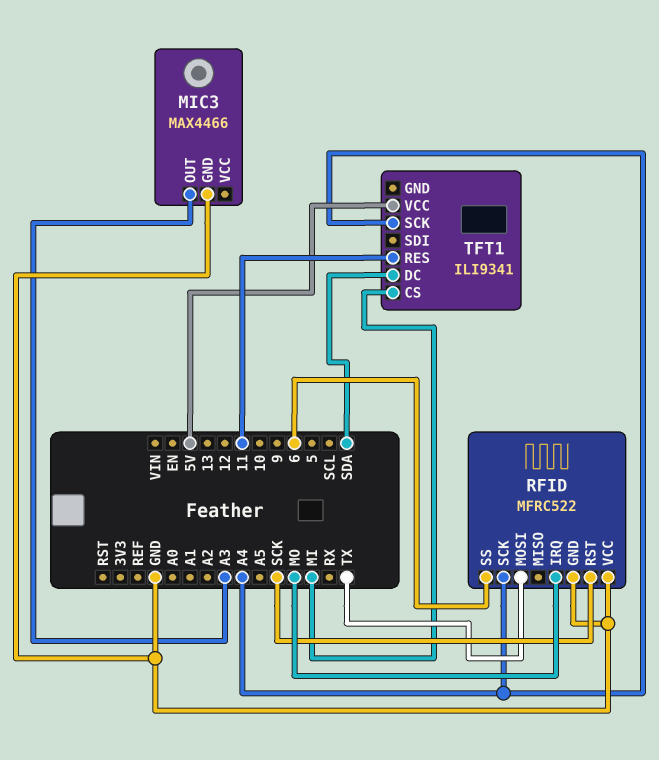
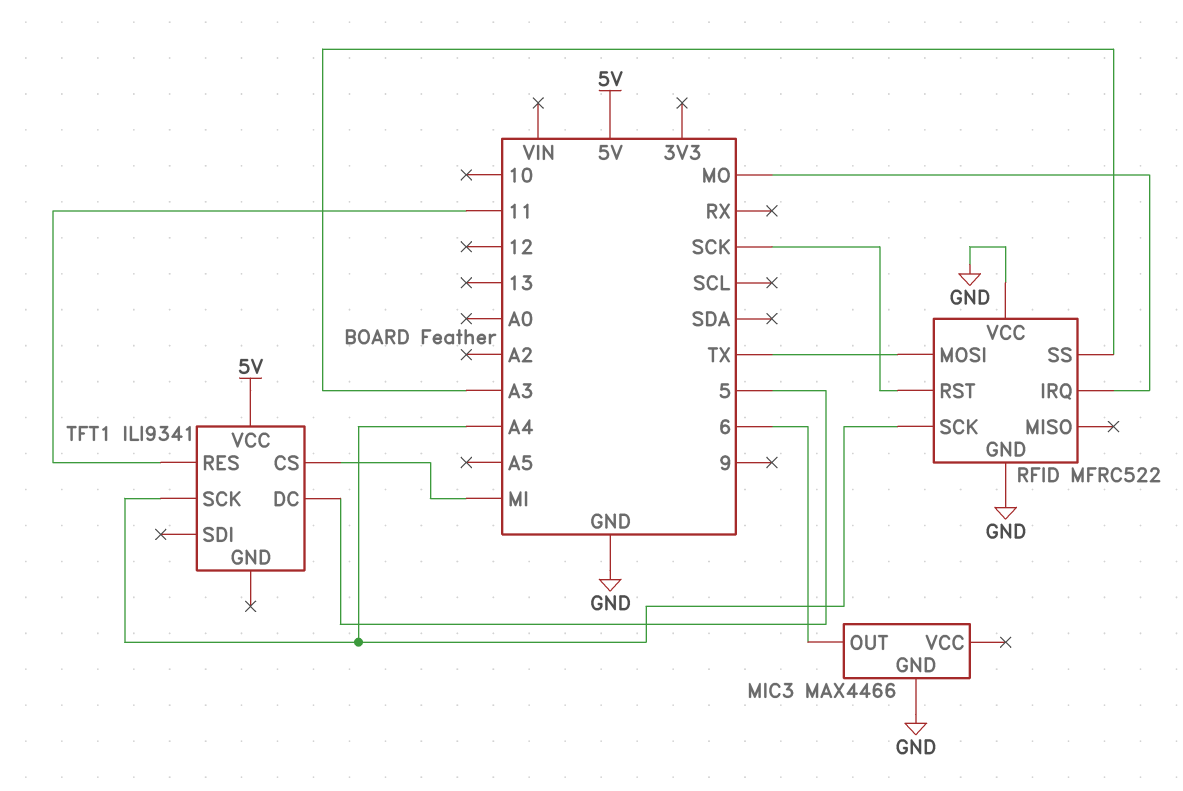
MIC3 pin OUT: A3 -> 6
RFID pin SS: 6 -> A3
TFT1 pin DC: SDA -> 5

